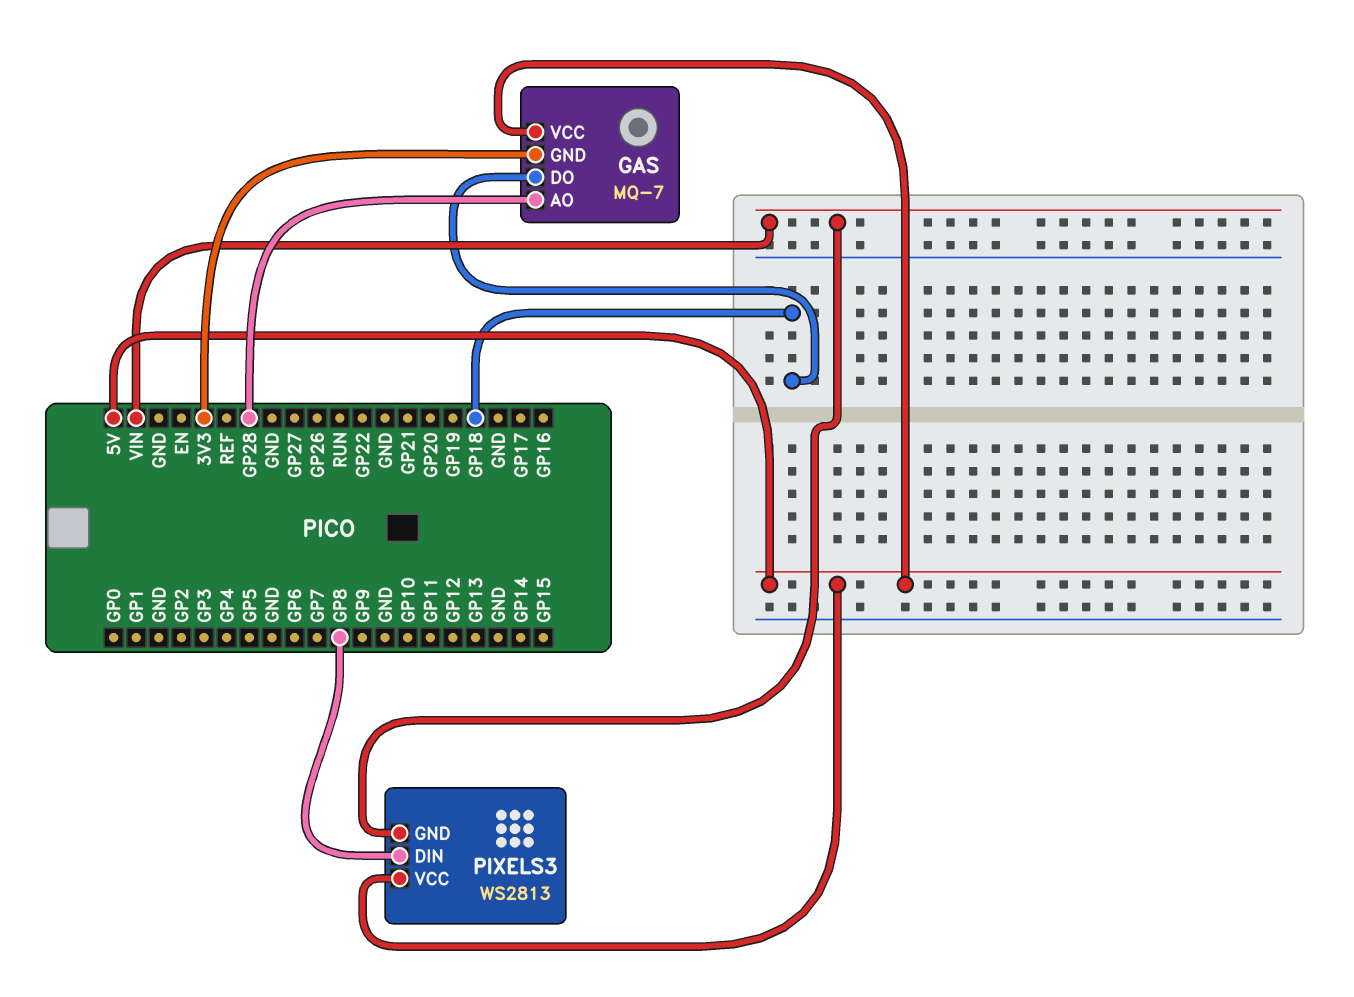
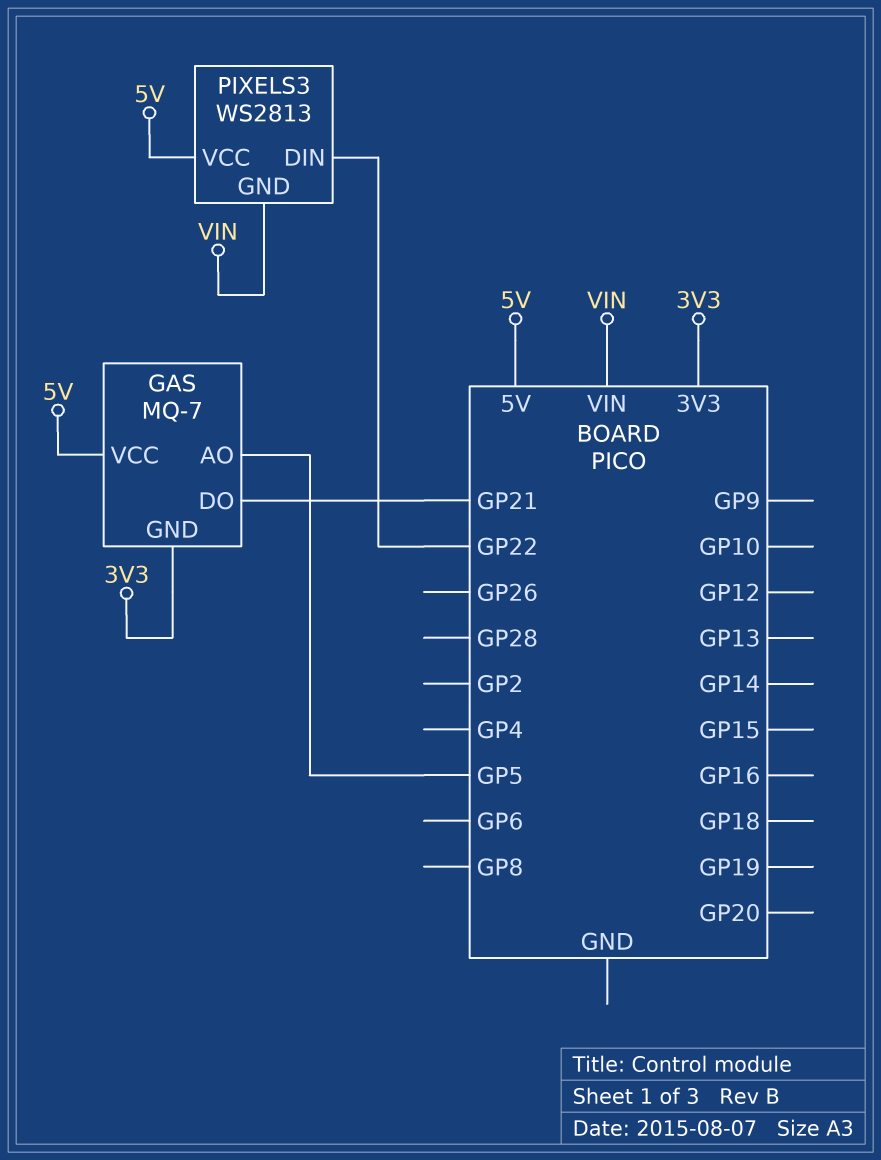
GAS pin AO: GP28 -> GP5
GAS pin DO: GP18 -> GP21
PIXELS3 pin DIN: GP8 -> GP22

